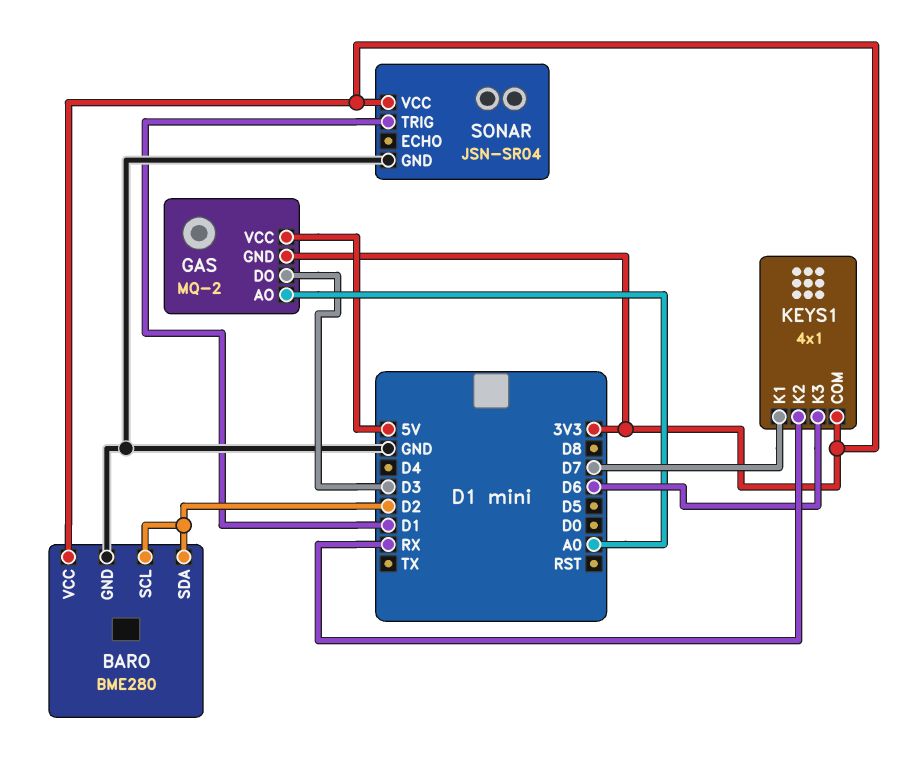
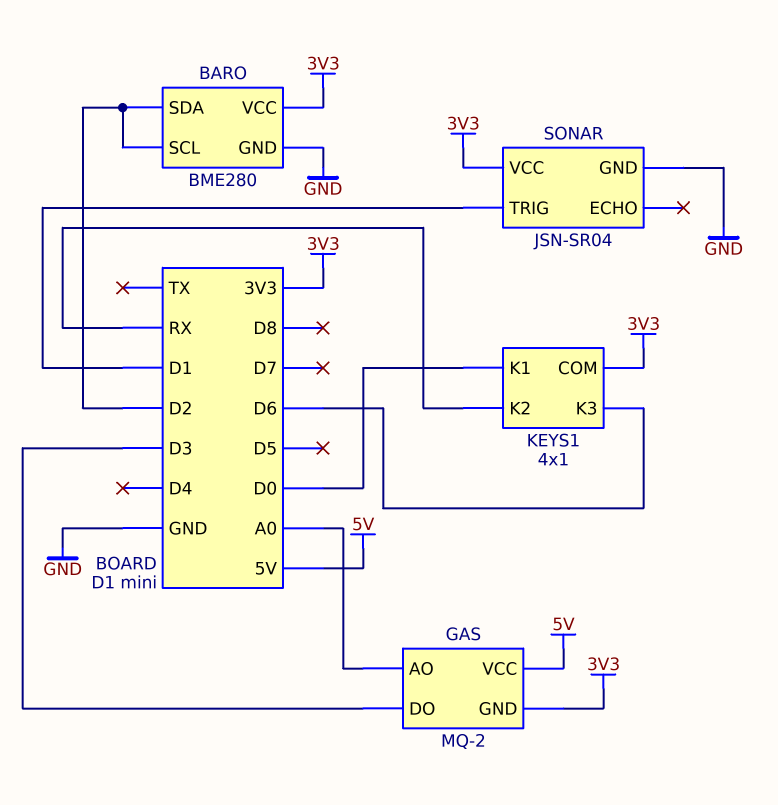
KEYS1 pin K1: D7 -> D0

